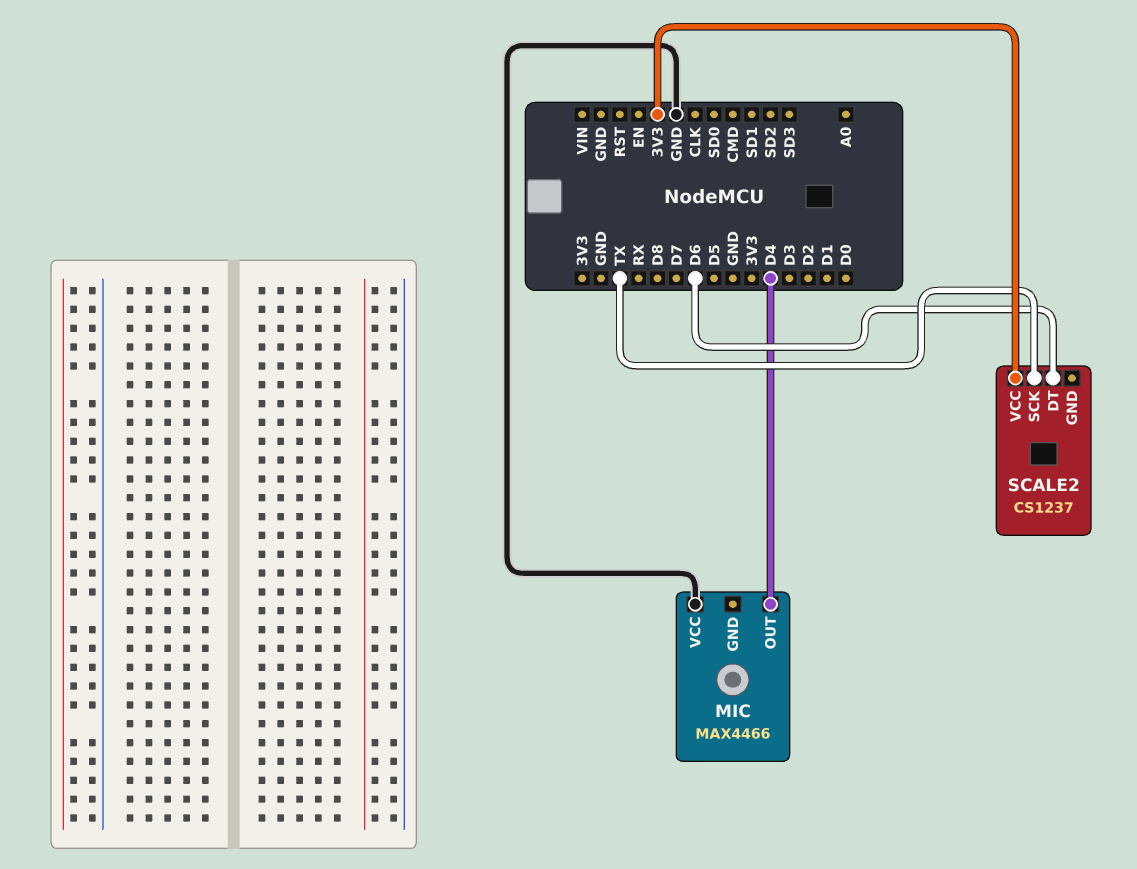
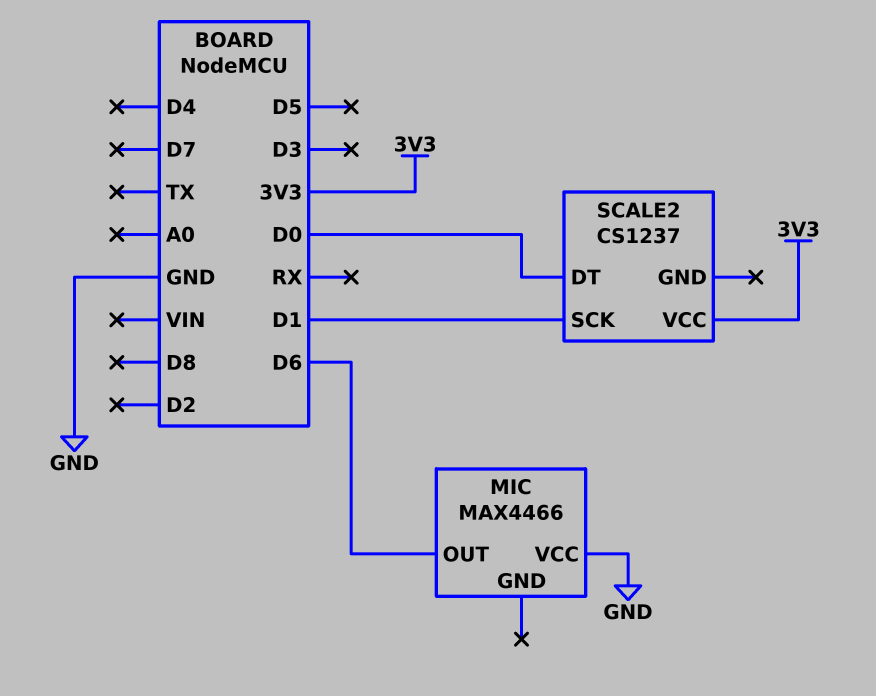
MIC pin OUT: D4 -> D6
SCALE2 pin DT: D6 -> D0
SCALE2 pin SCK: TX -> D1

